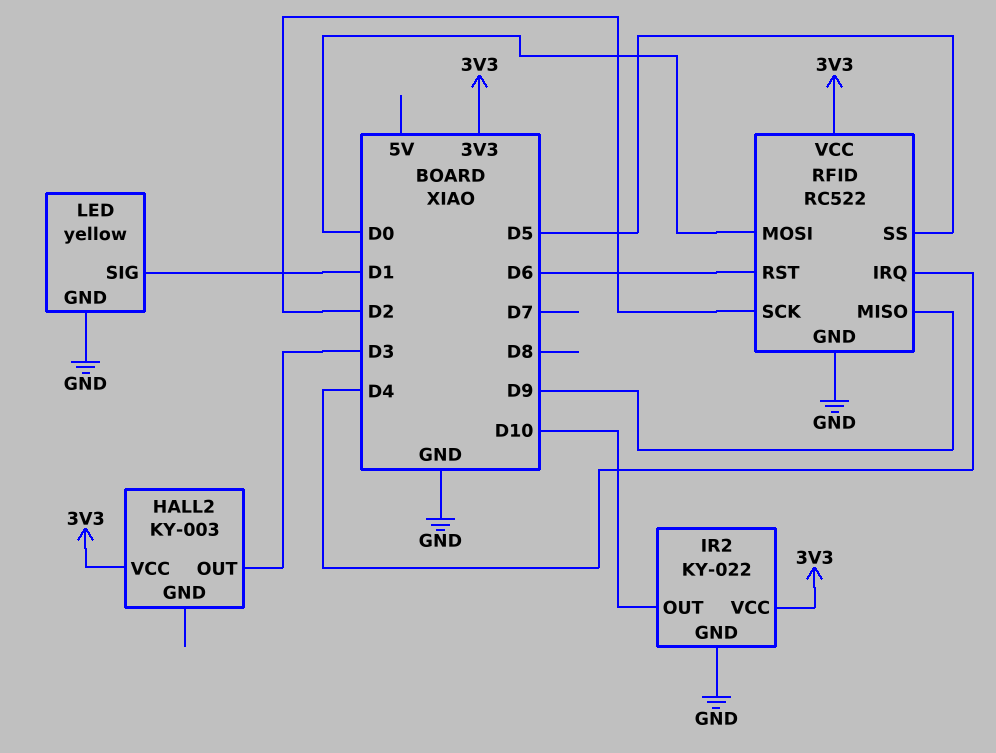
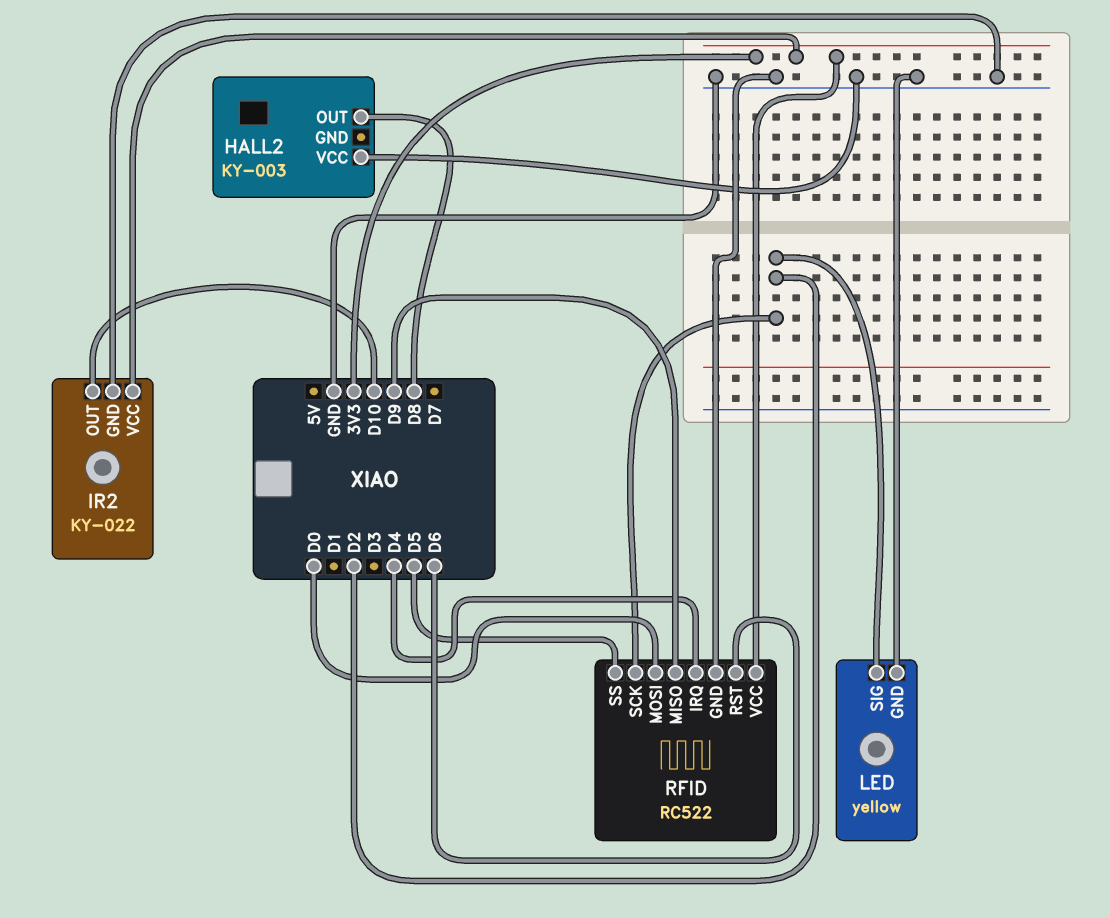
HALL2 pin OUT: D3 -> D8
HALL2 pin VCC: 3V3 -> GND
LED pin SIG: D1 -> D2

